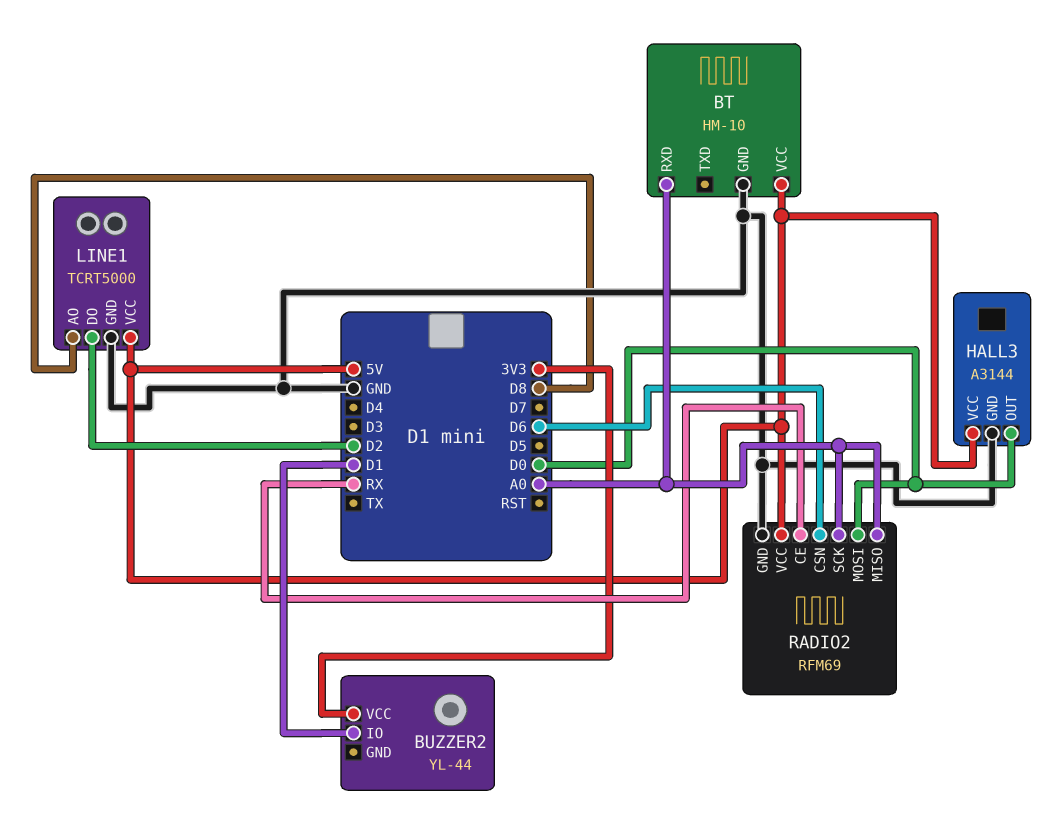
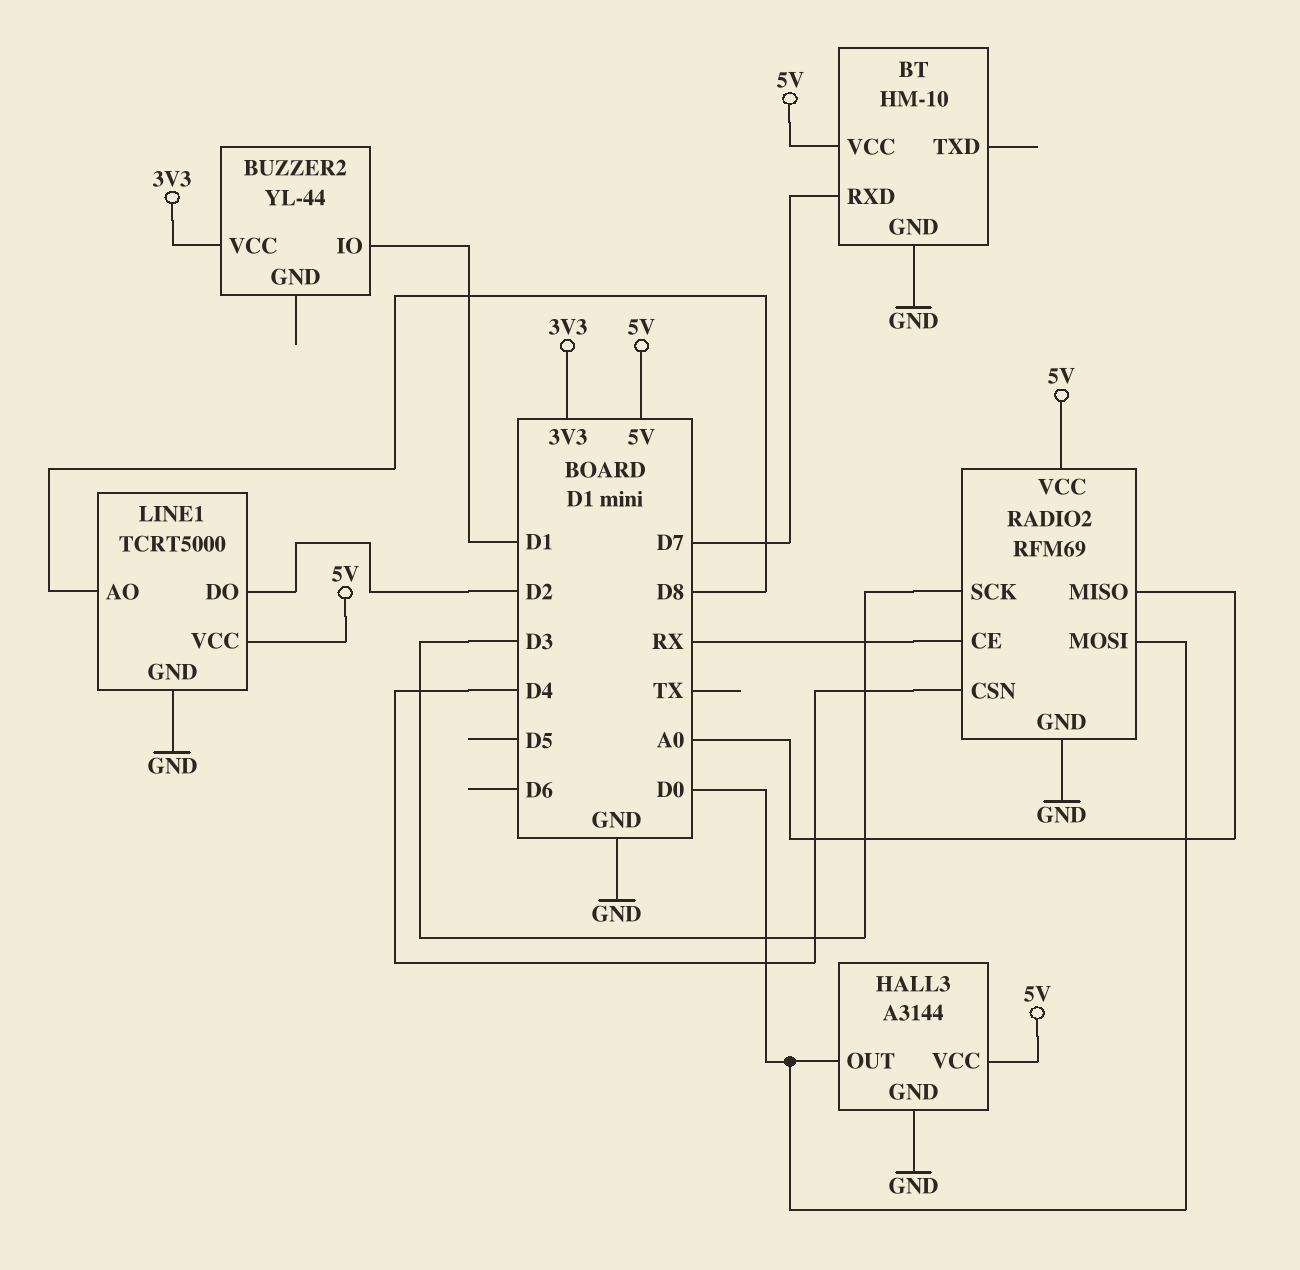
BT pin RXD: A0 -> D7
RADIO2 pin CSN: D6 -> D4
RADIO2 pin SCK: A0 -> D3

